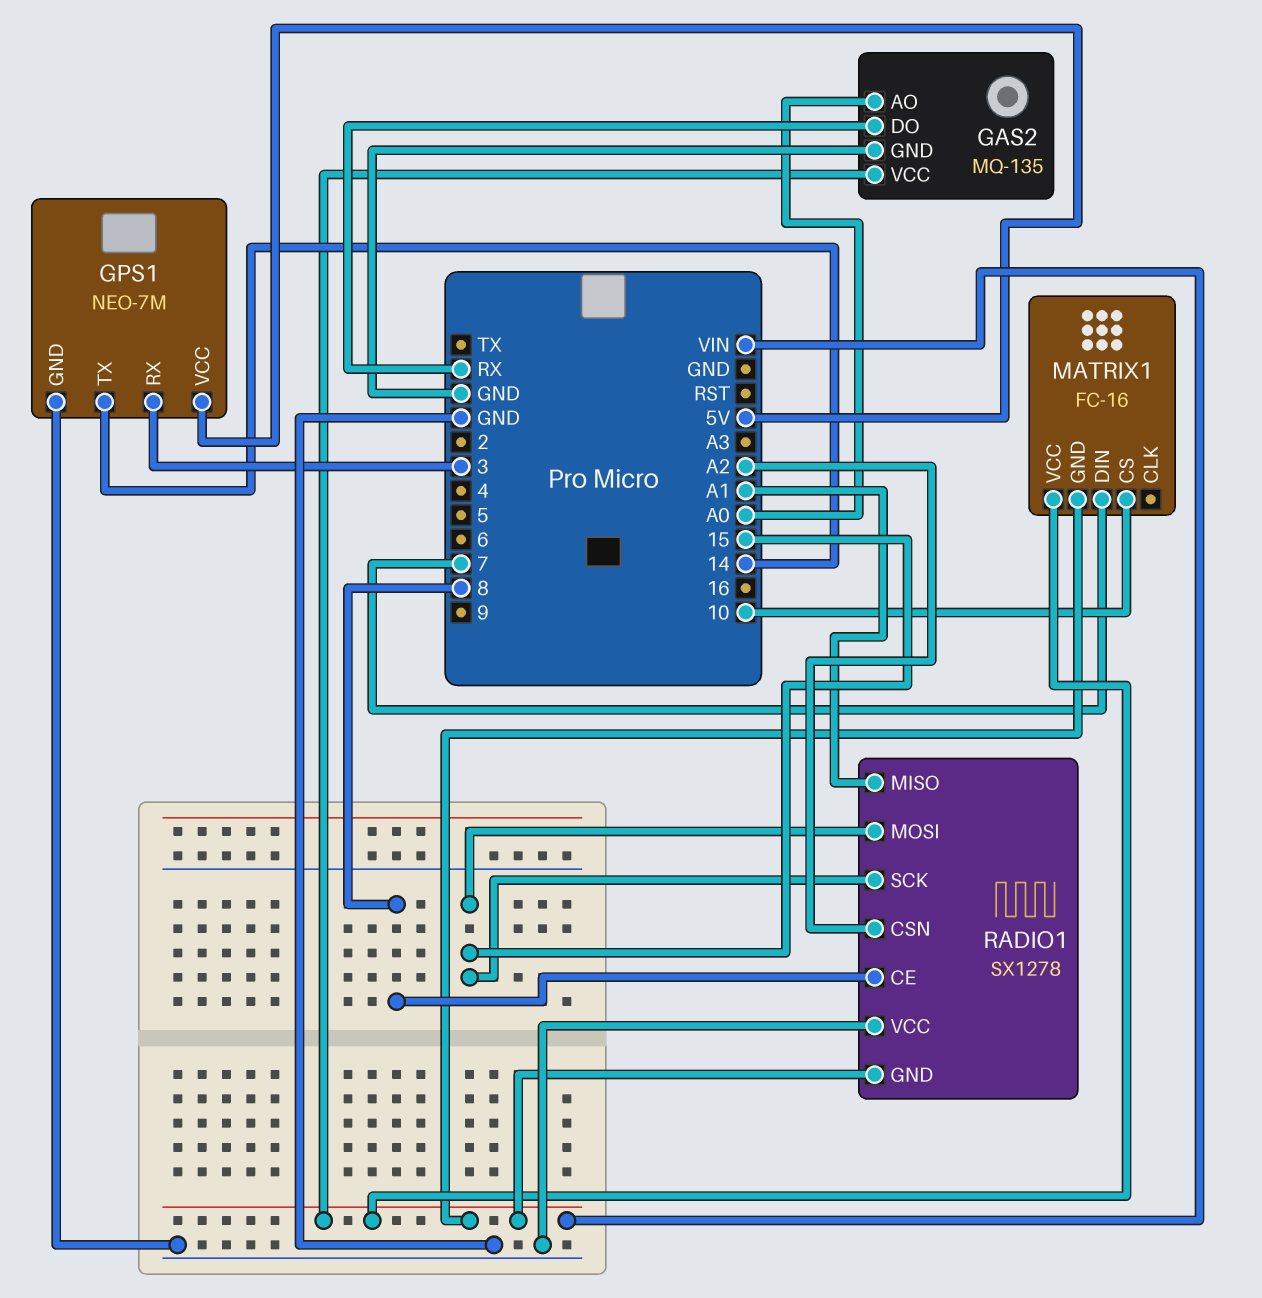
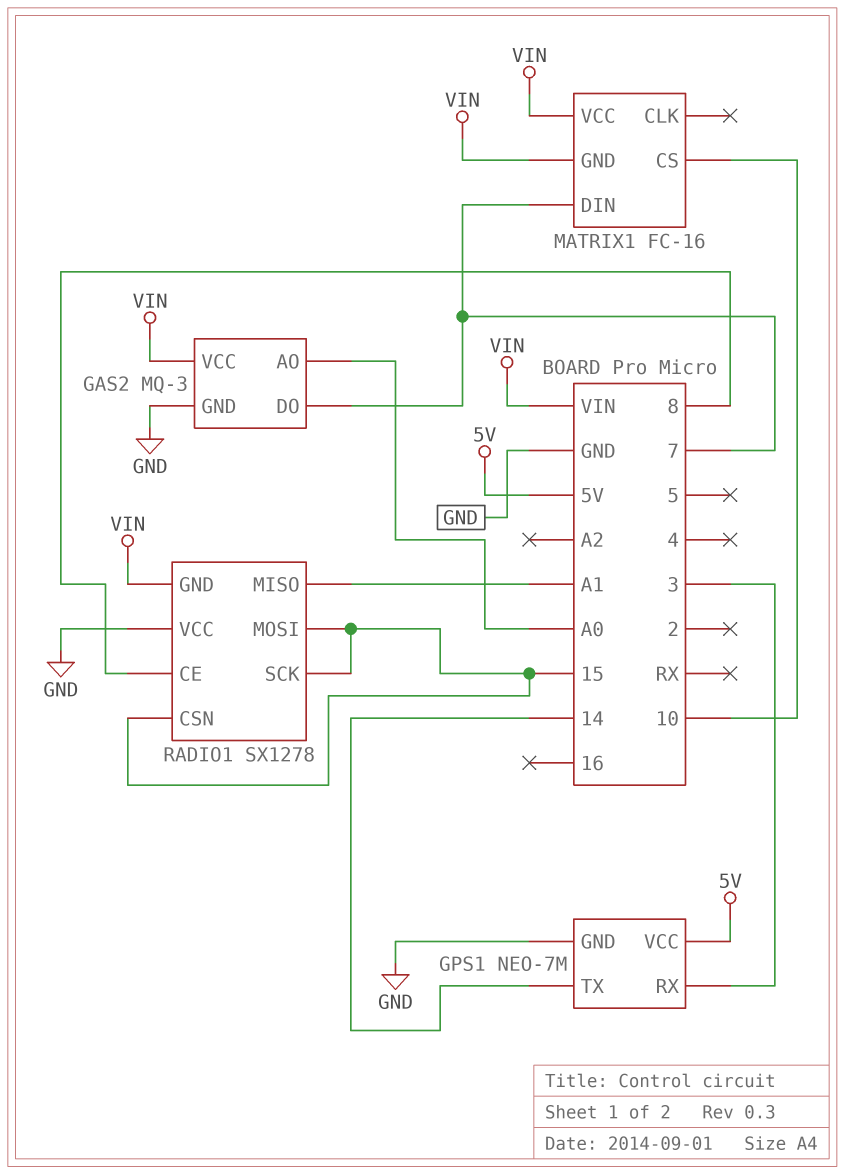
GAS2: MQ-135 -> MQ-3
GAS2 pin DO: RX -> 7
RADIO1 pin CSN: A2 -> 15

